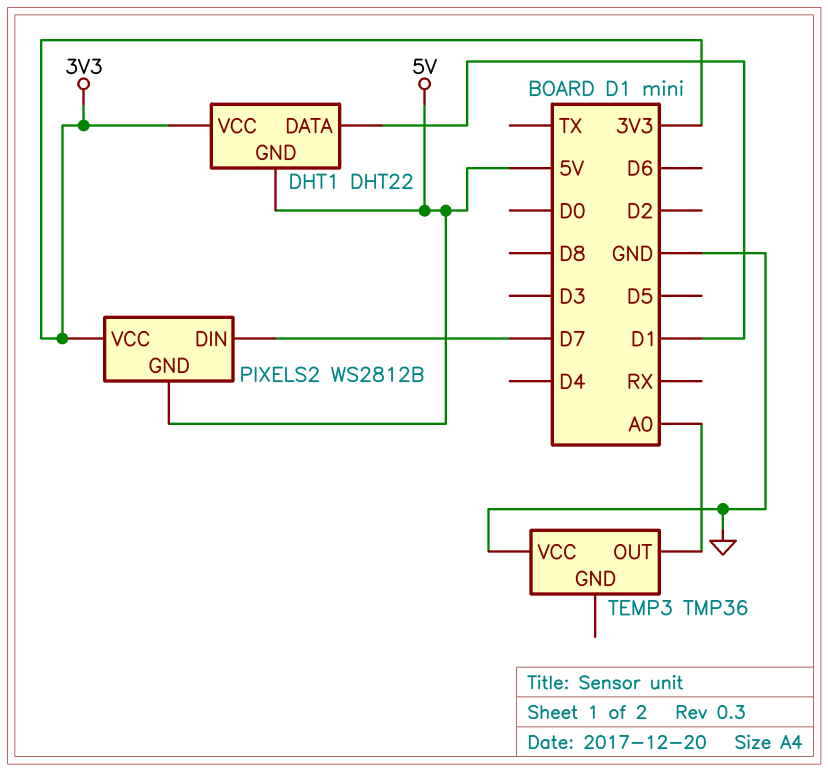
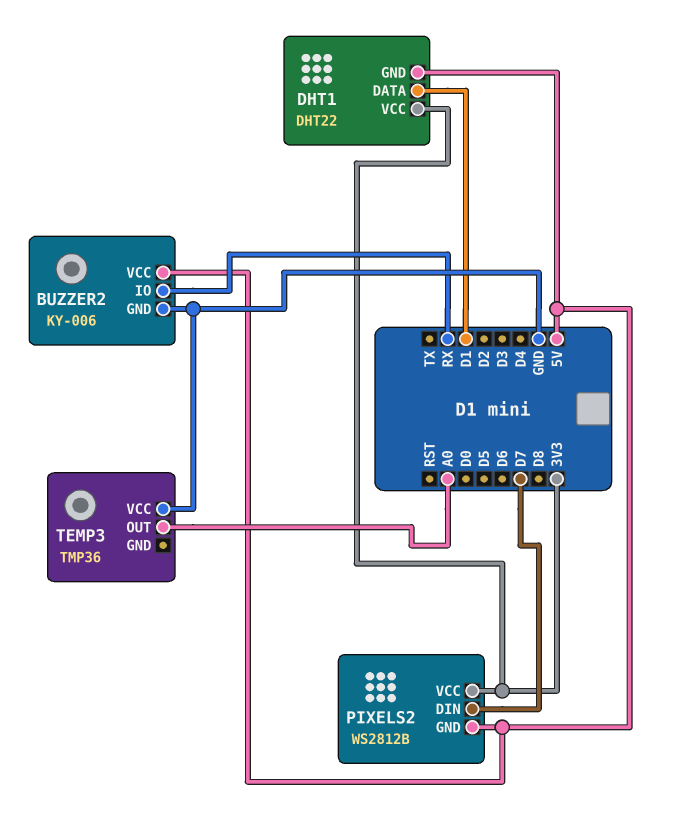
BUZZER2: none -> KY-006
BUZZER2 pin GND: none -> GND
BUZZER2 pin IO: none -> RX
BUZZER2 pin VCC: none -> 5V

